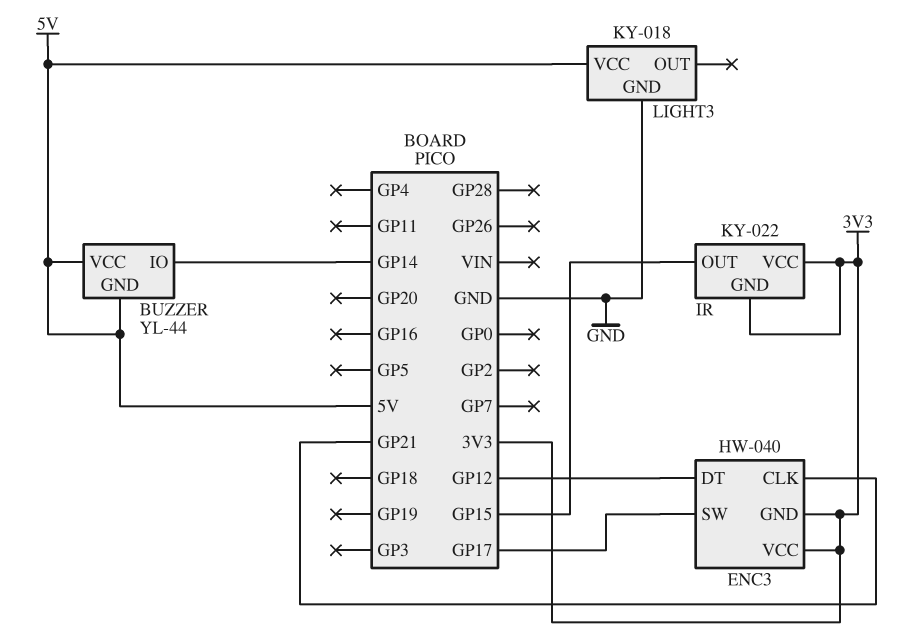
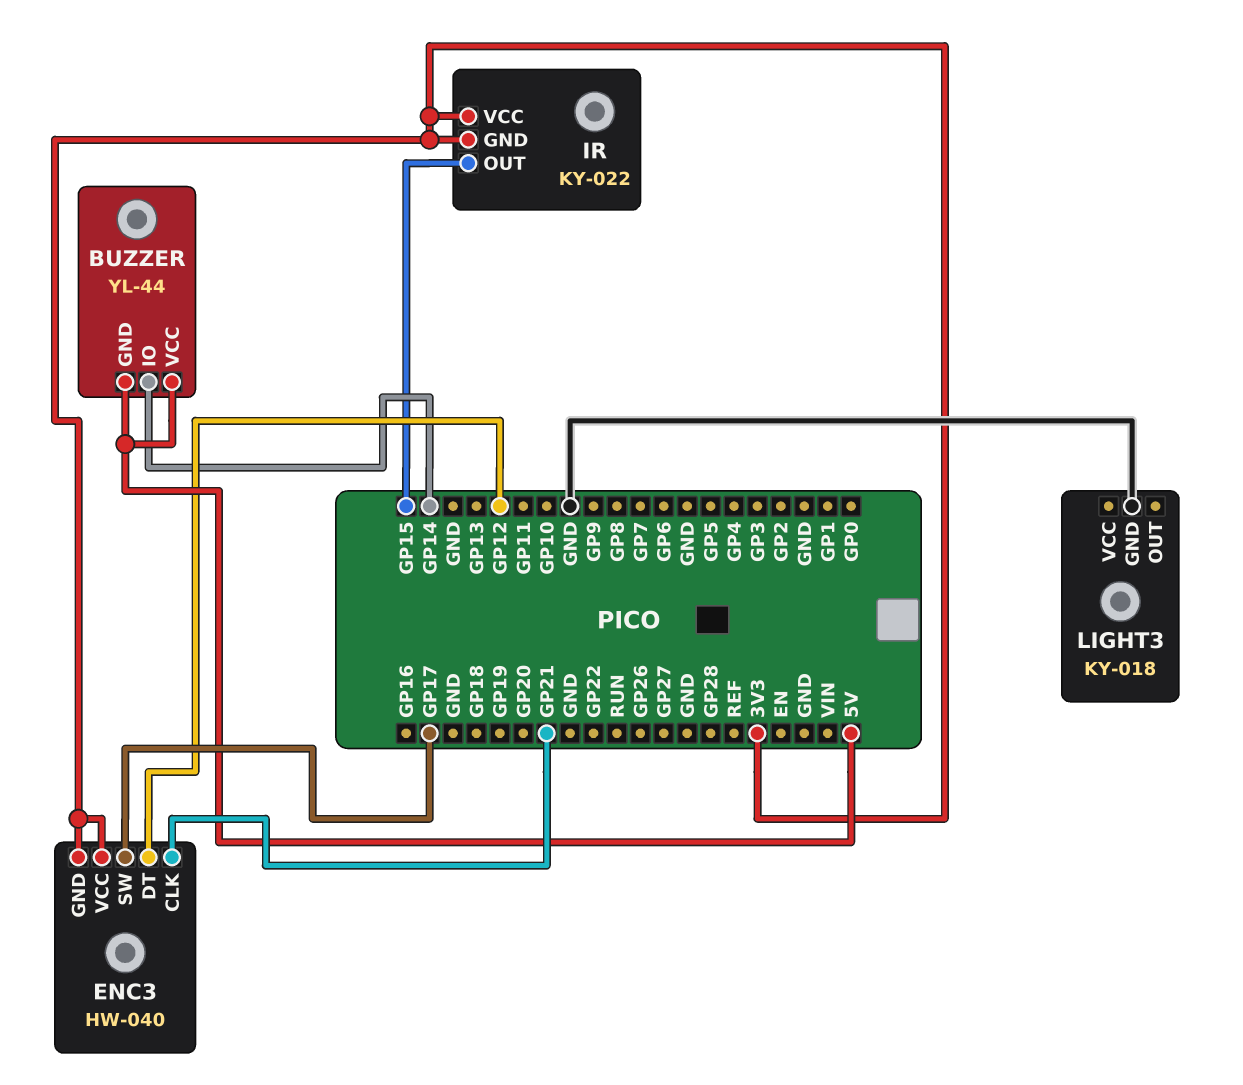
LIGHT3 pin VCC: 5V -> none

